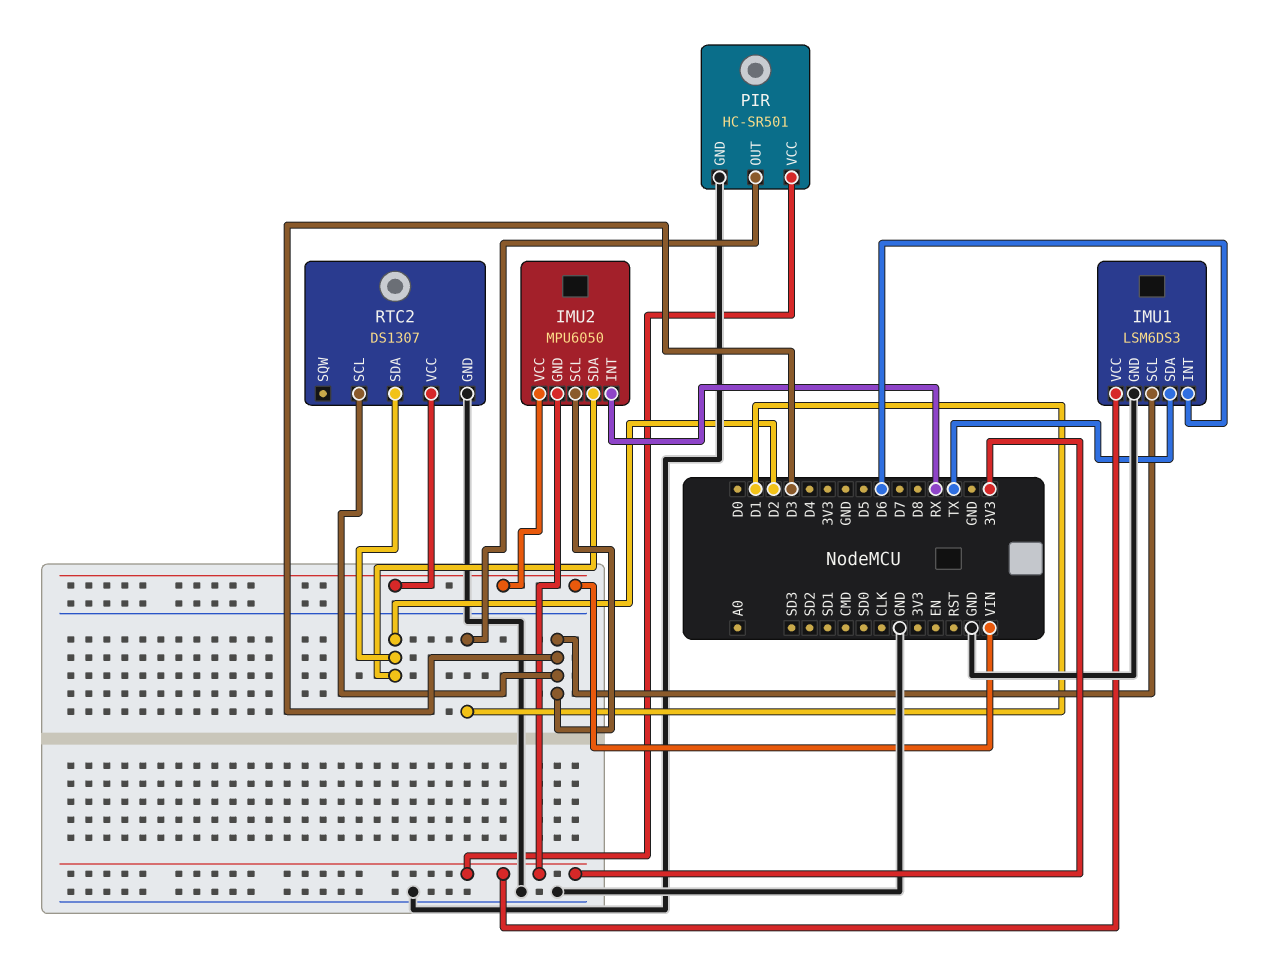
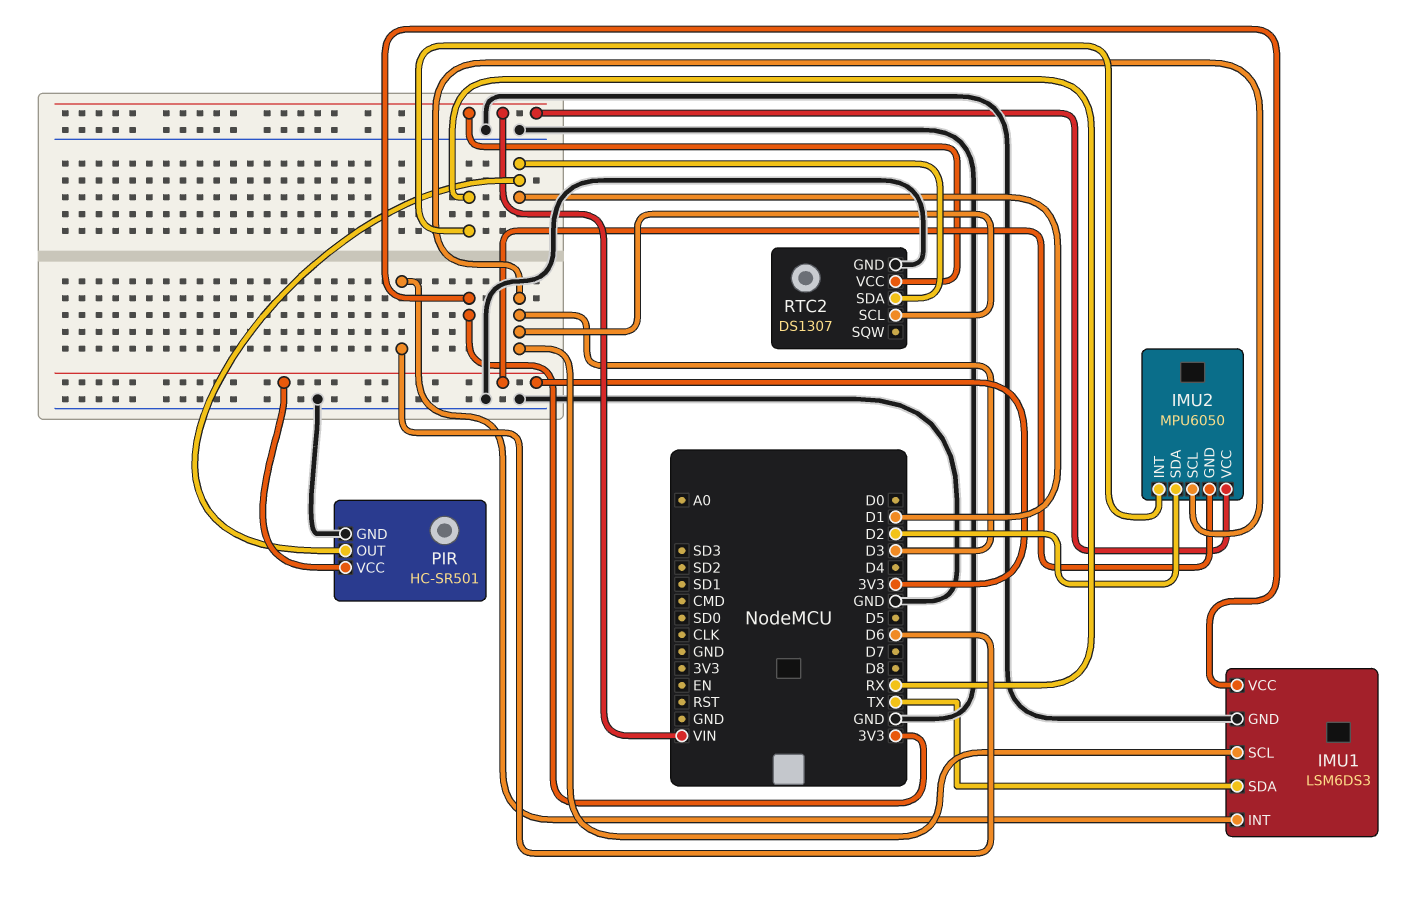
RTC2 pin SDA: D2 -> D1

